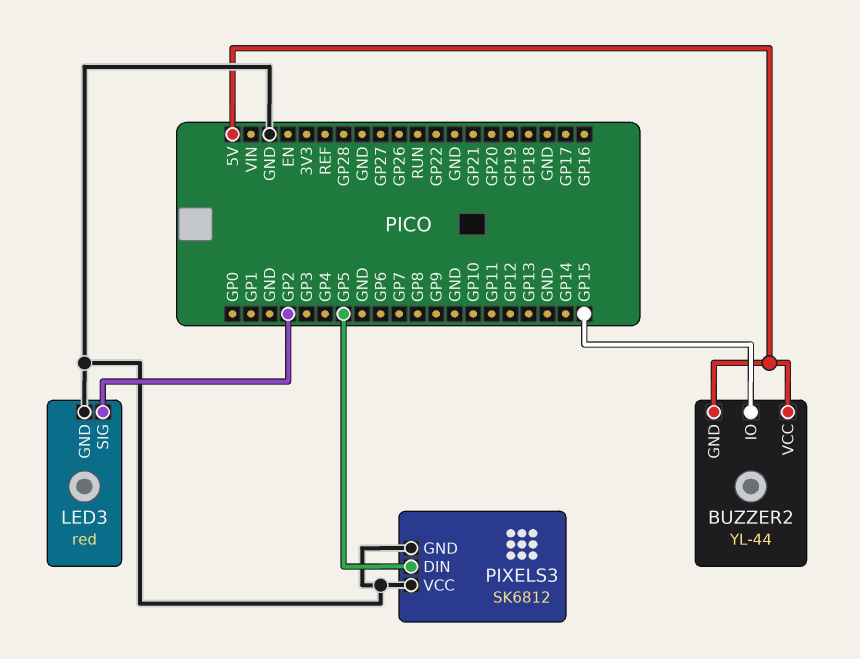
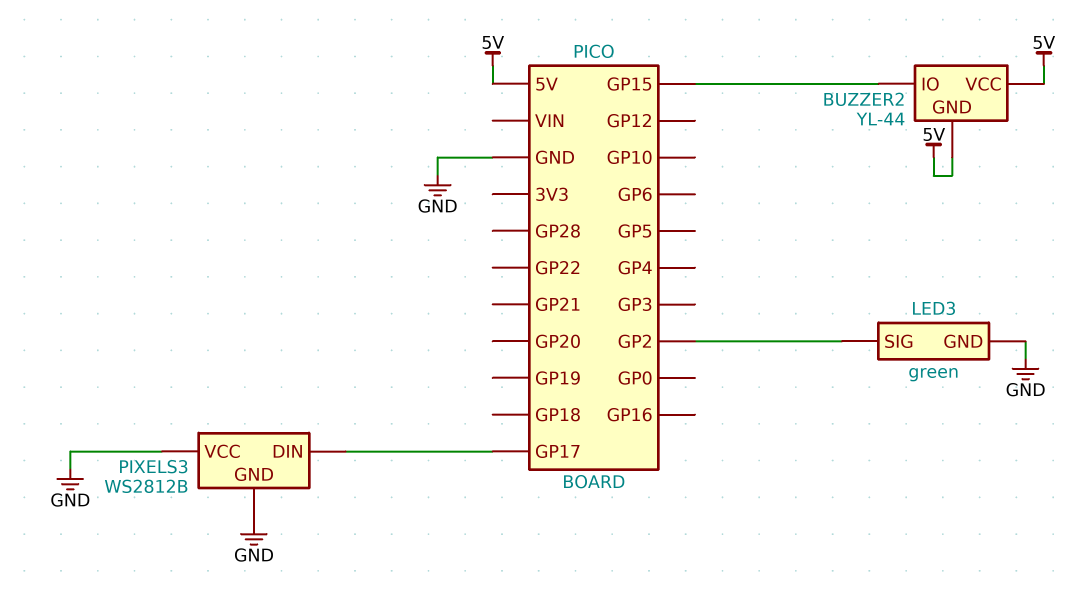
LED3: red -> green
PIXELS3: SK6812 -> WS2812B
PIXELS3 pin DIN: GP5 -> GP17

